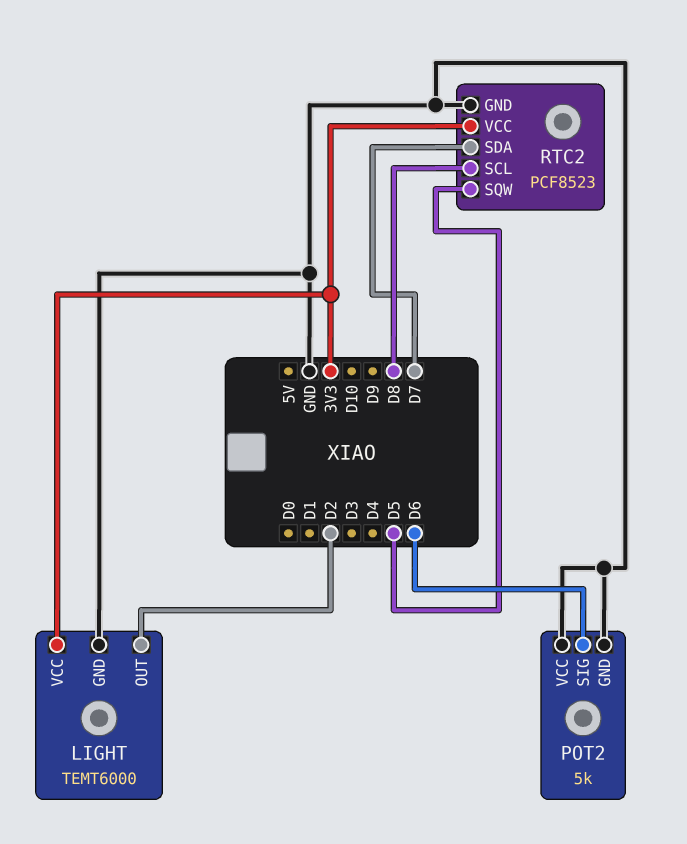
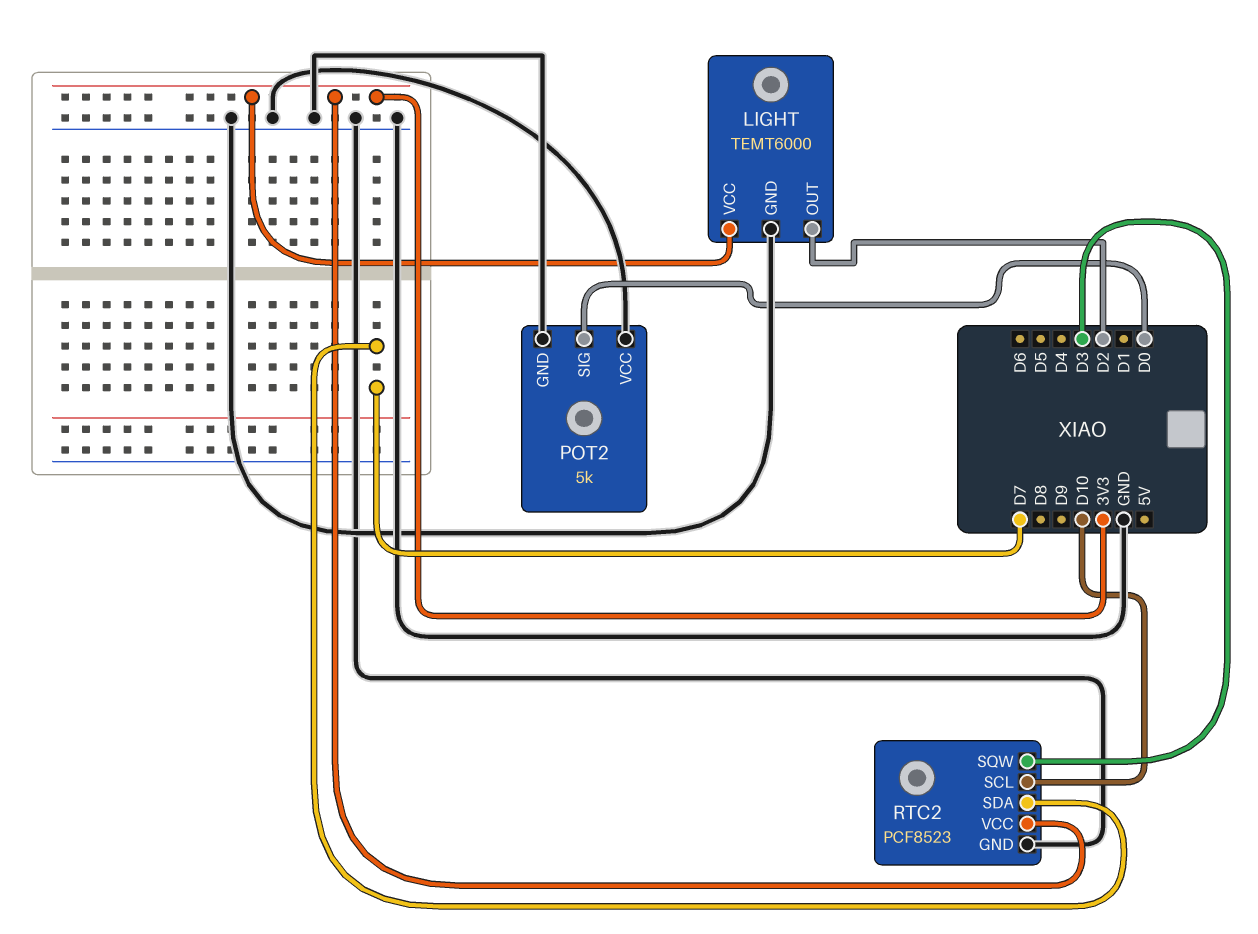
POT2 pin SIG: D6 -> D0
RTC2 pin SCL: D8 -> D10
RTC2 pin SQW: D5 -> D3

